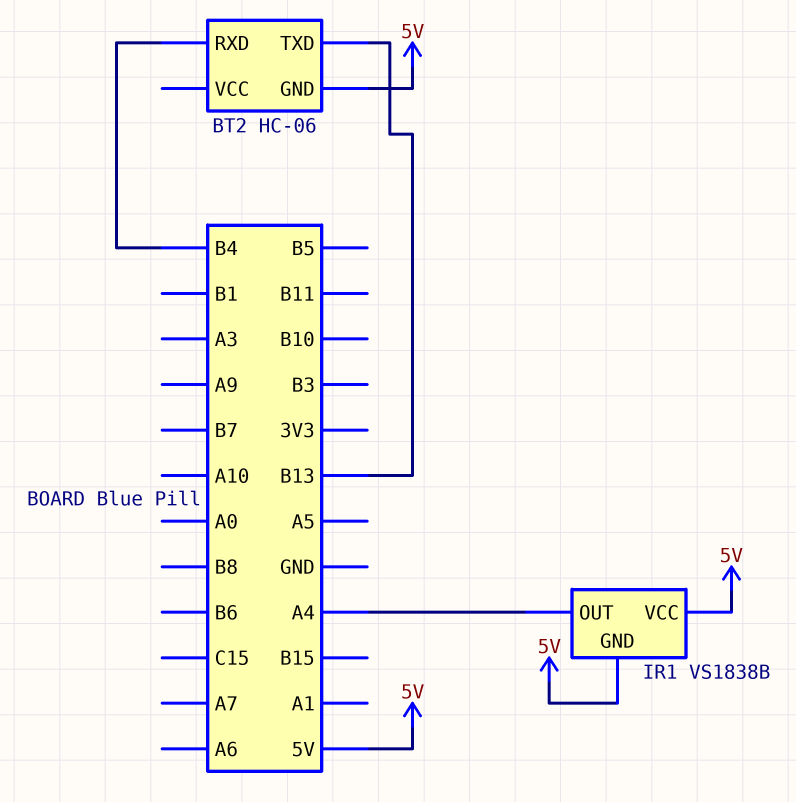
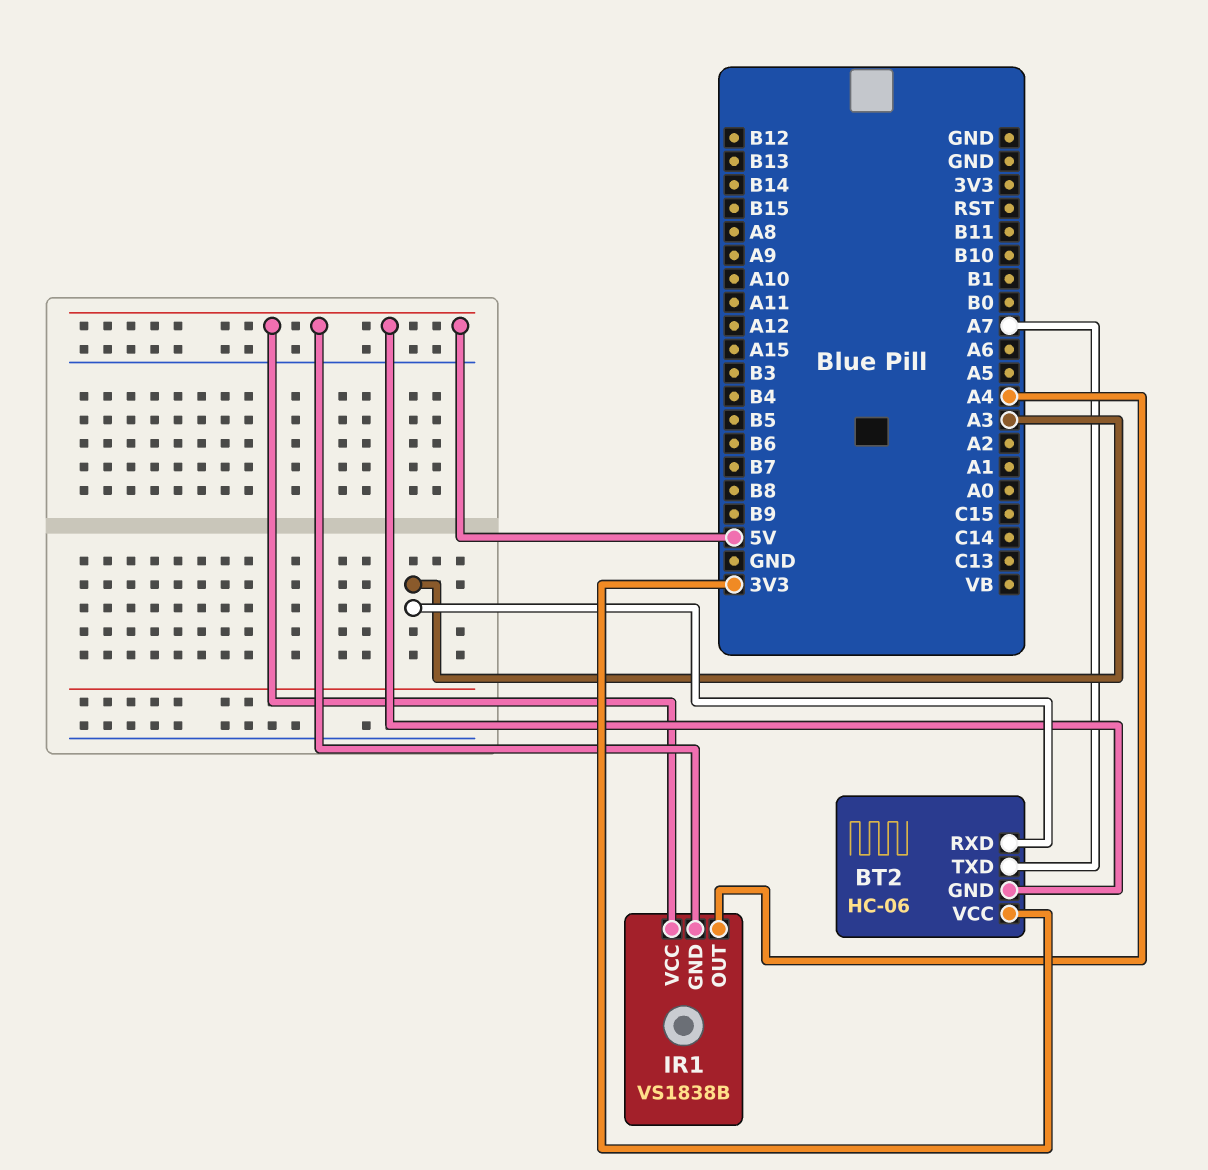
BT2 pin RXD: B4 -> A3
BT2 pin TXD: B13 -> A7
BT2 pin VCC: none -> 3V3

